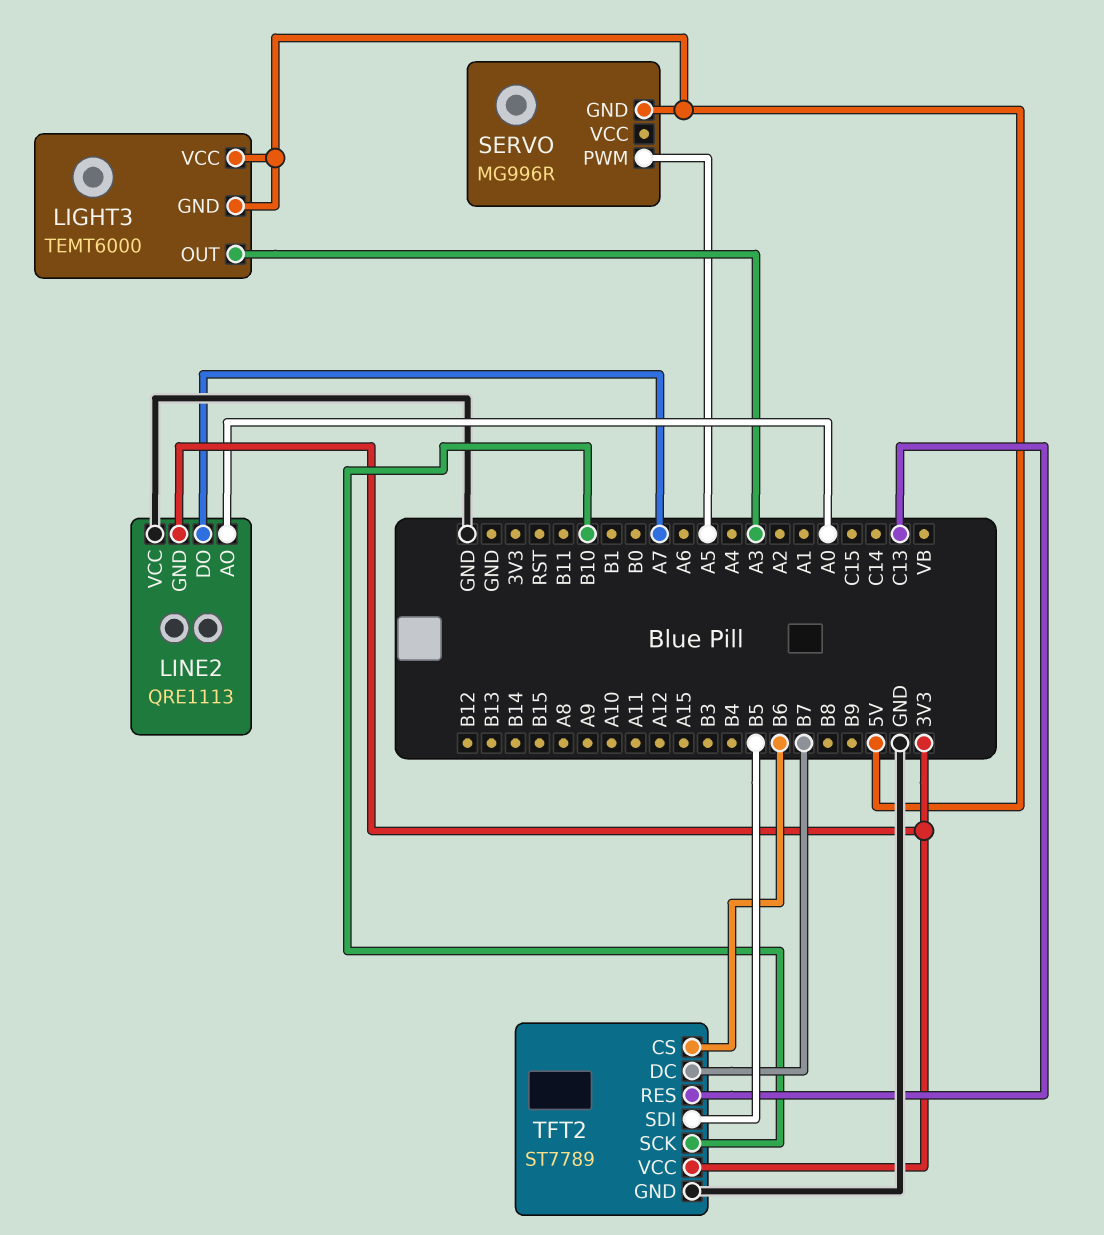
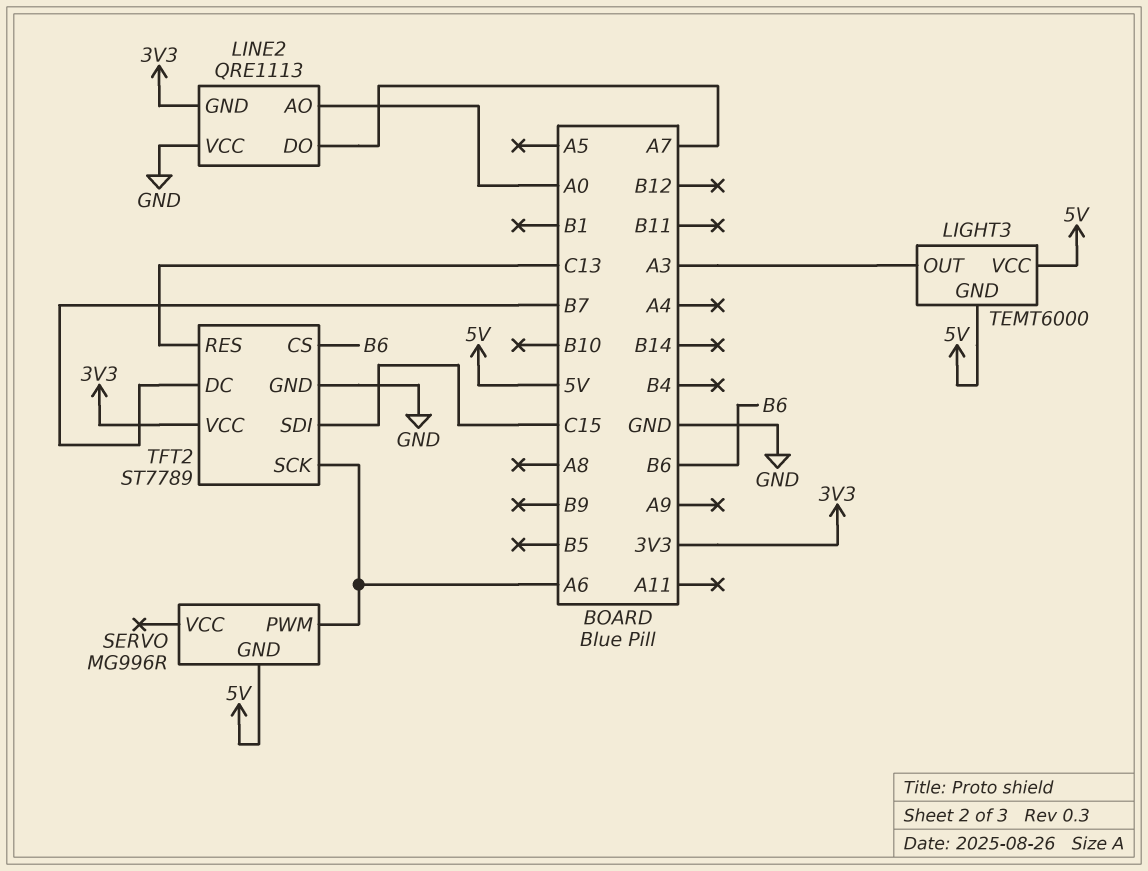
SERVO pin PWM: A5 -> A6
TFT2 pin SCK: B10 -> A6
TFT2 pin SDI: B5 -> C15

